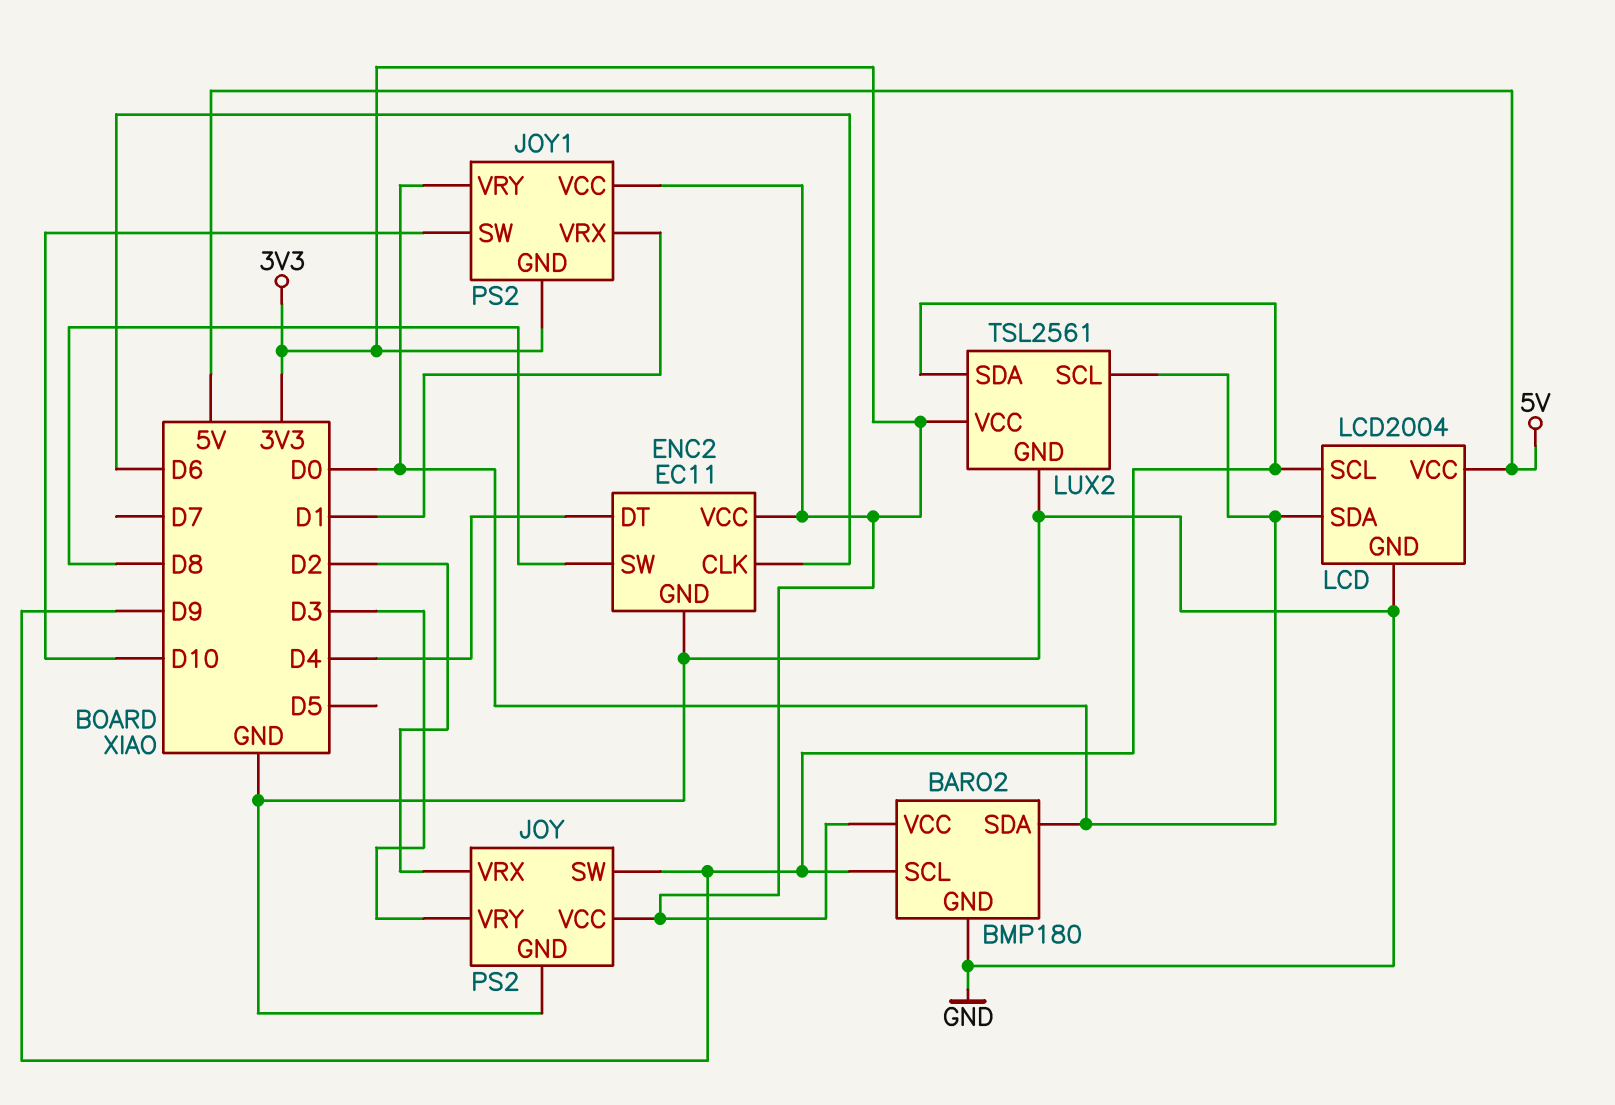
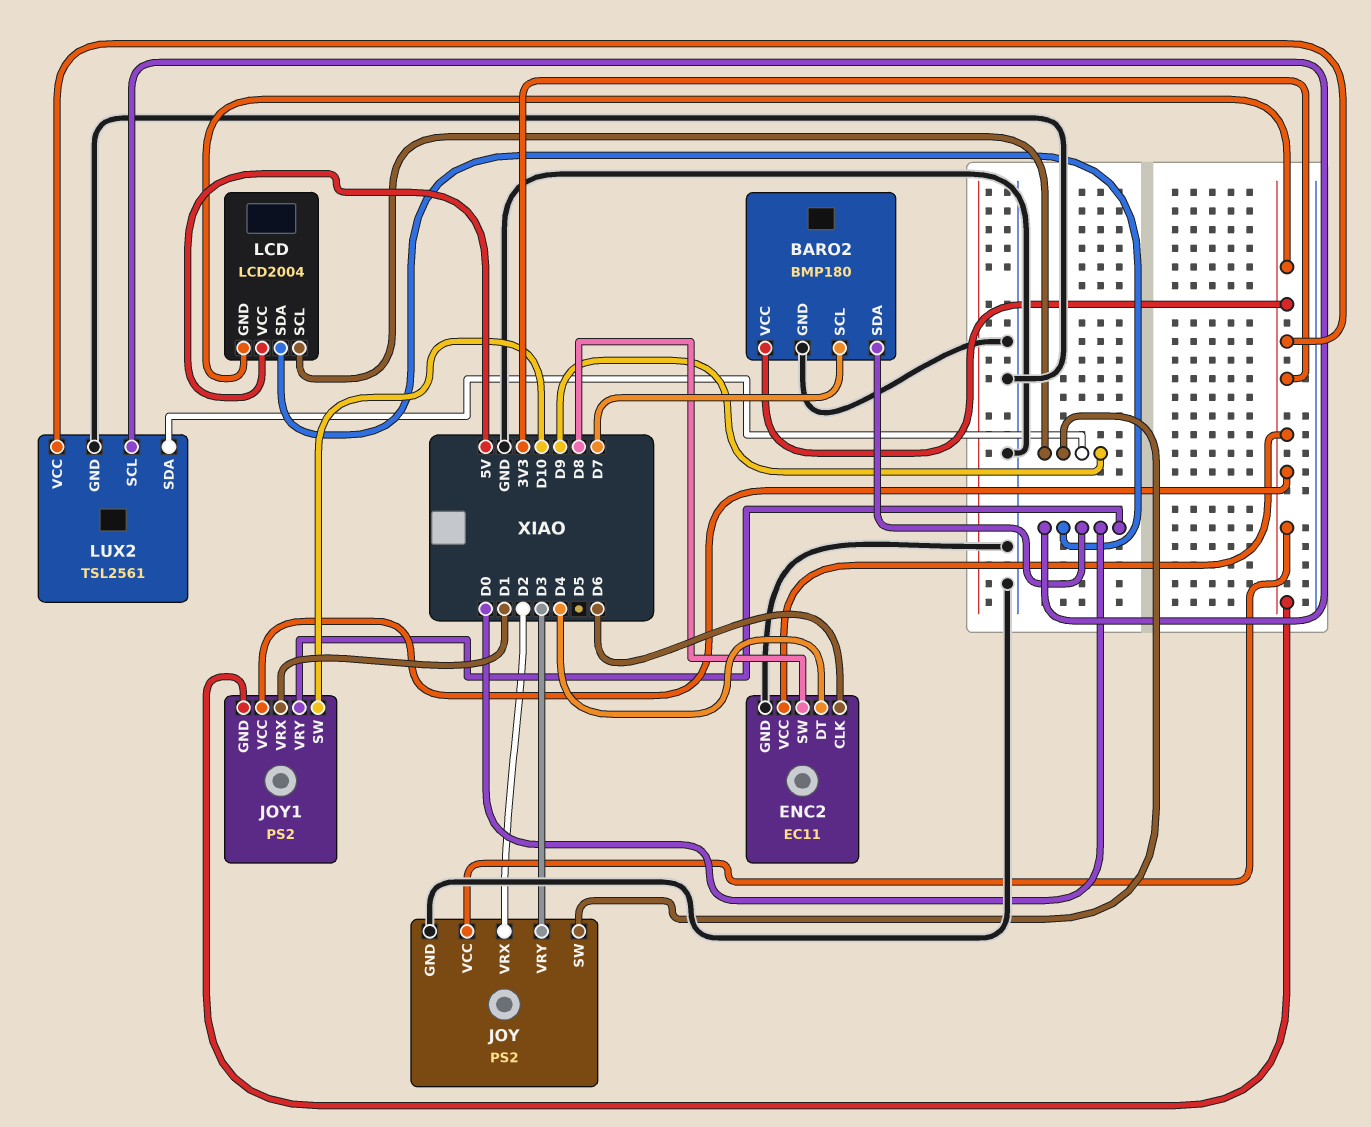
BARO2 pin SCL: D9 -> D7
LCD pin GND: GND -> 3V3

